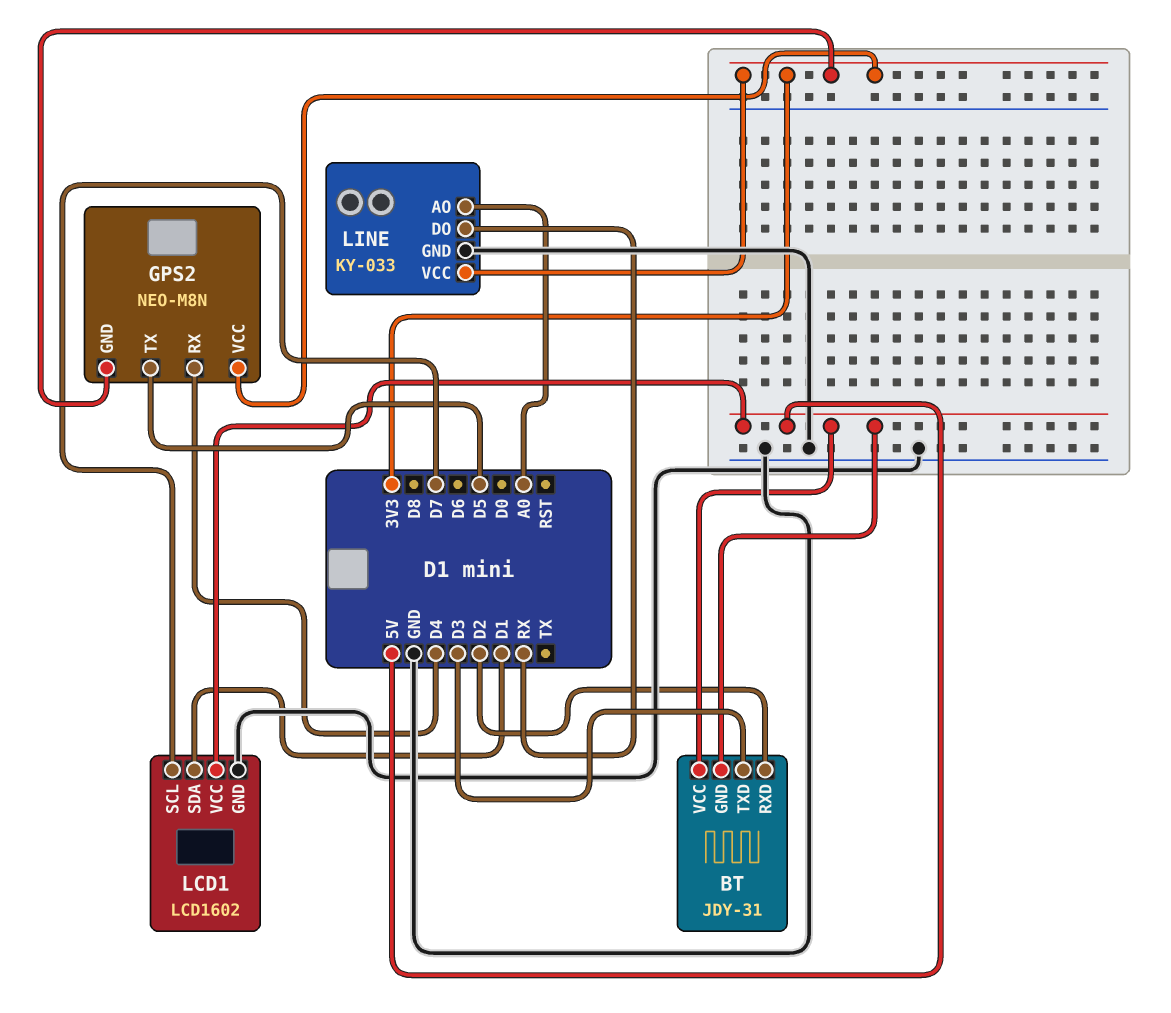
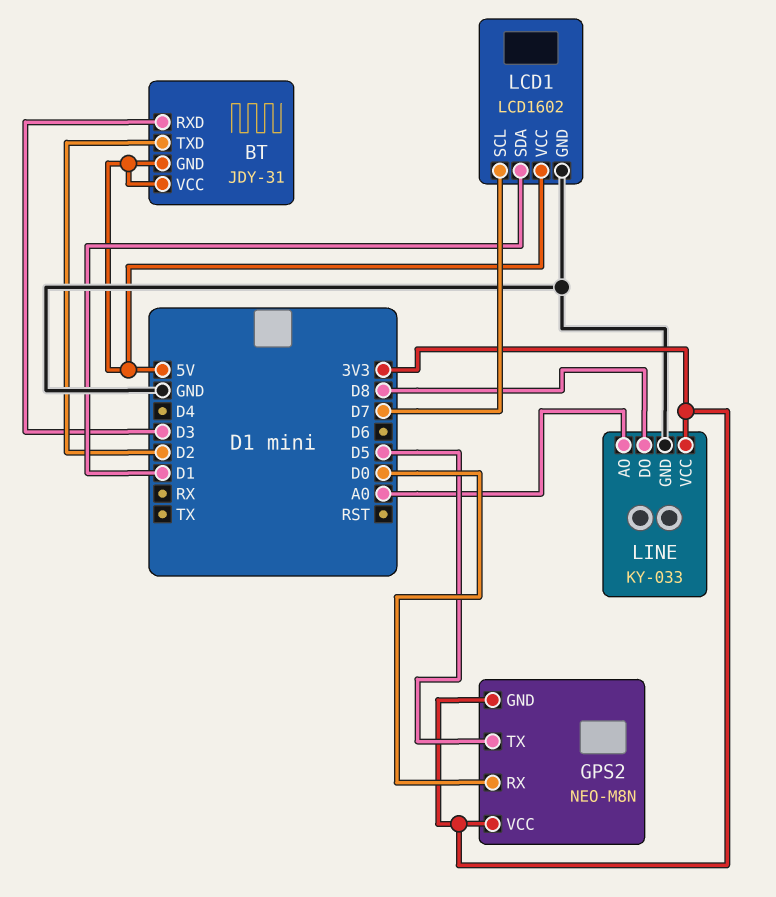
BT pin RXD: D2 -> D3
BT pin TXD: D3 -> D2
GPS2 pin RX: D4 -> D0
LINE pin DO: RX -> D8

